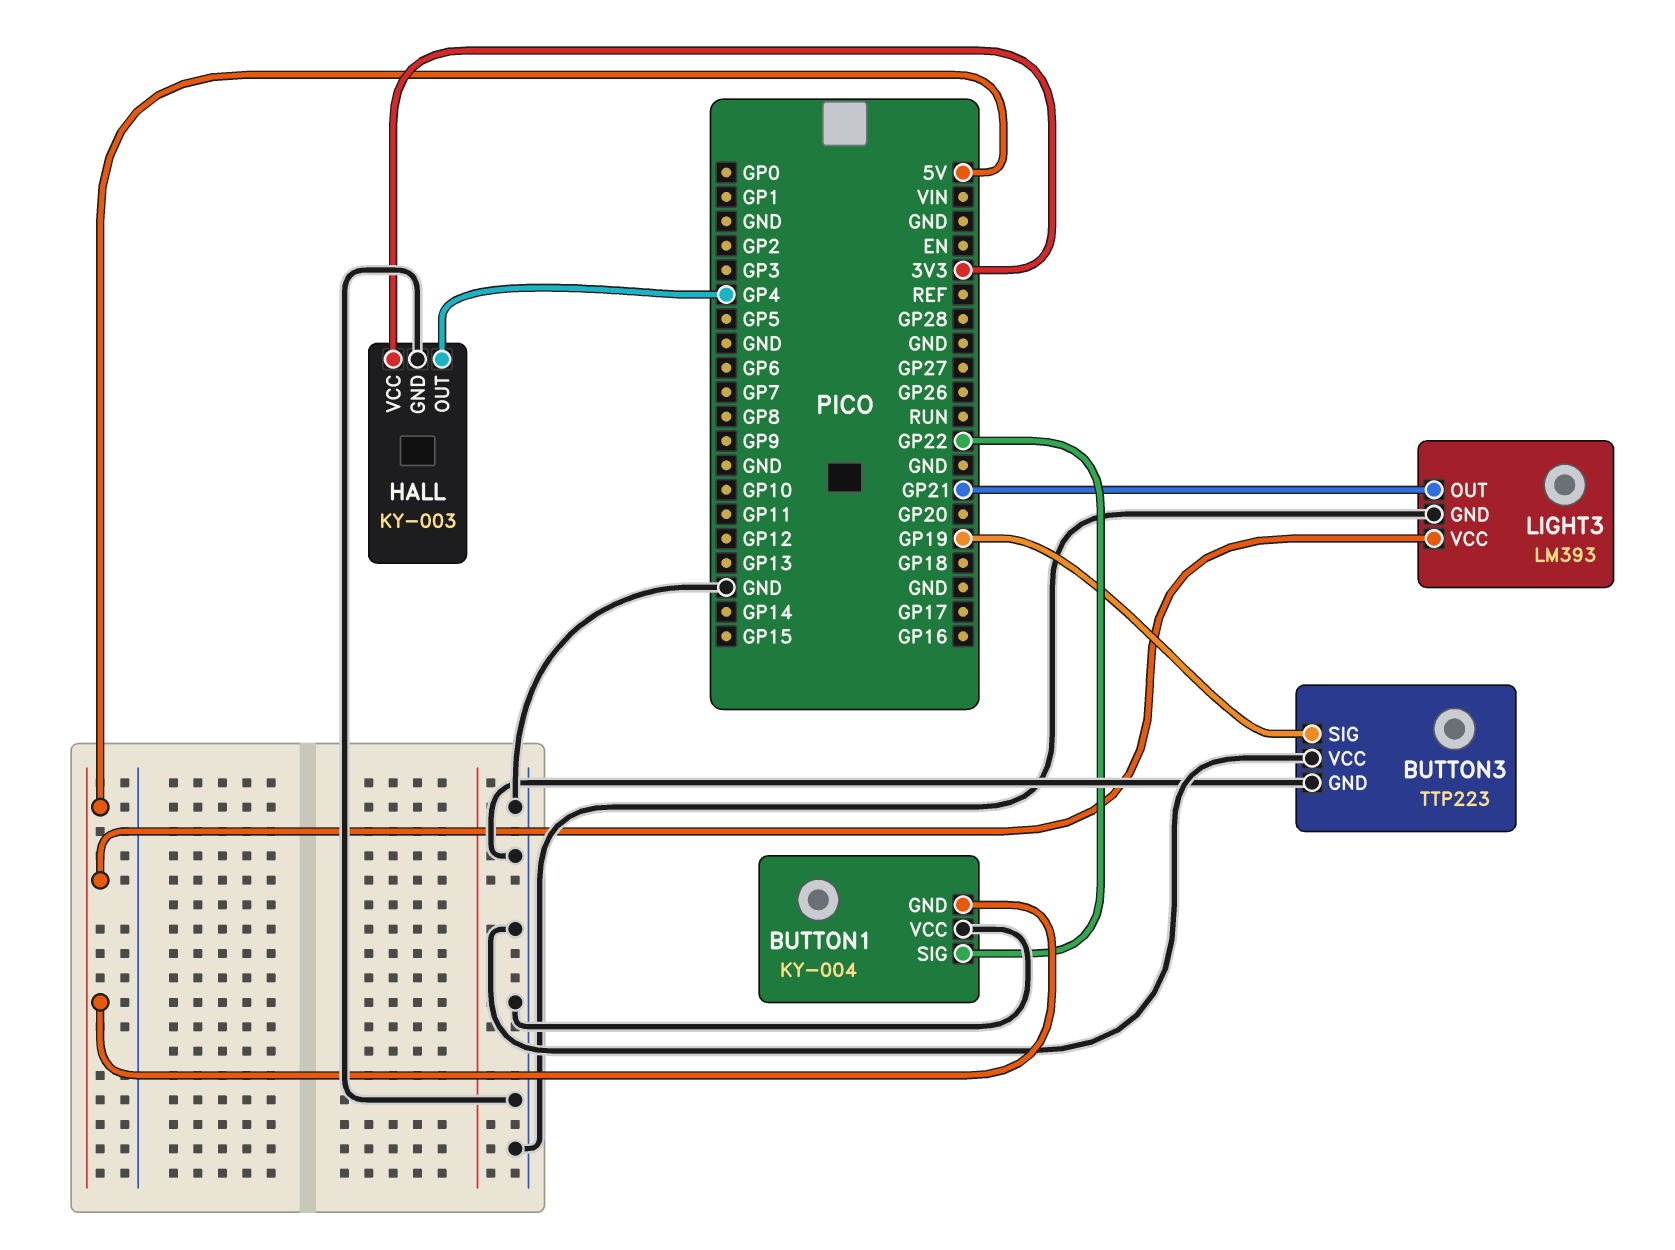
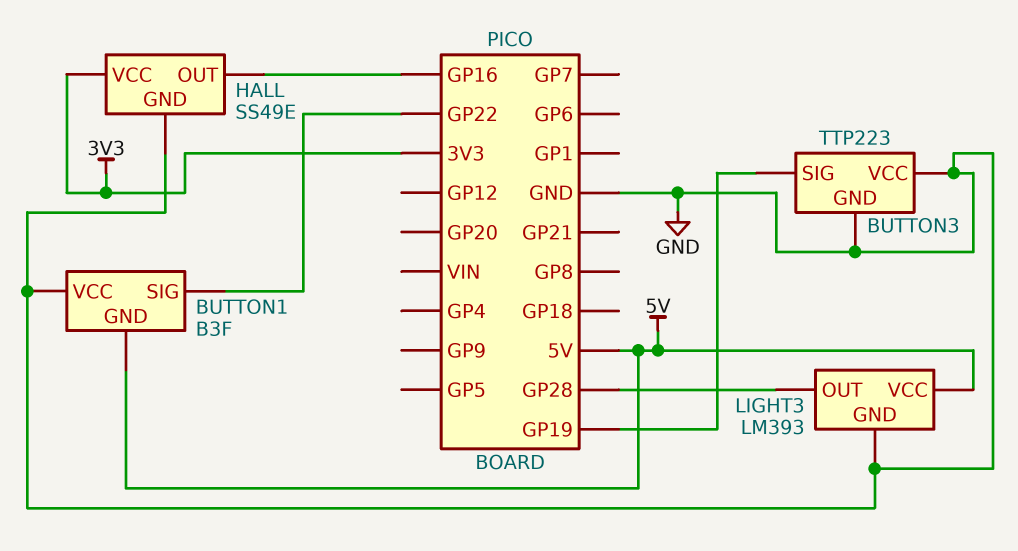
BUTTON1: KY-004 -> B3F
HALL: KY-003 -> SS49E
HALL pin OUT: GP4 -> GP16
LIGHT3 pin OUT: GP21 -> GP28

